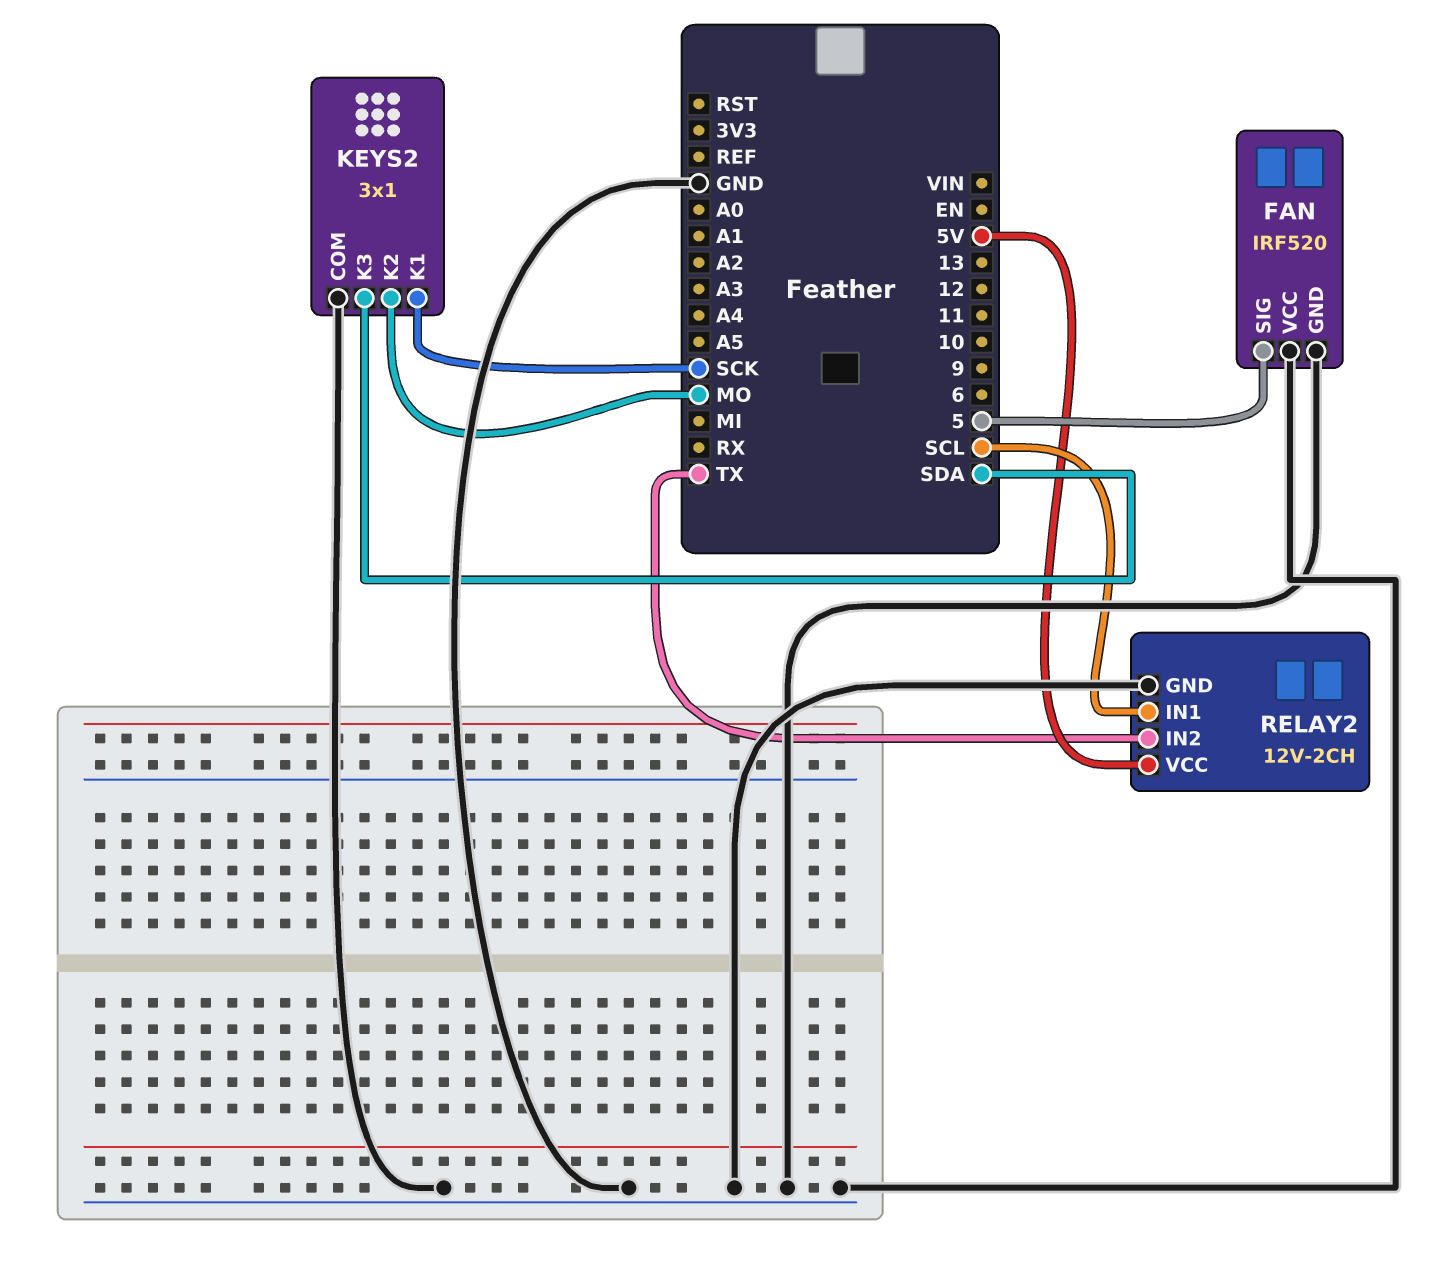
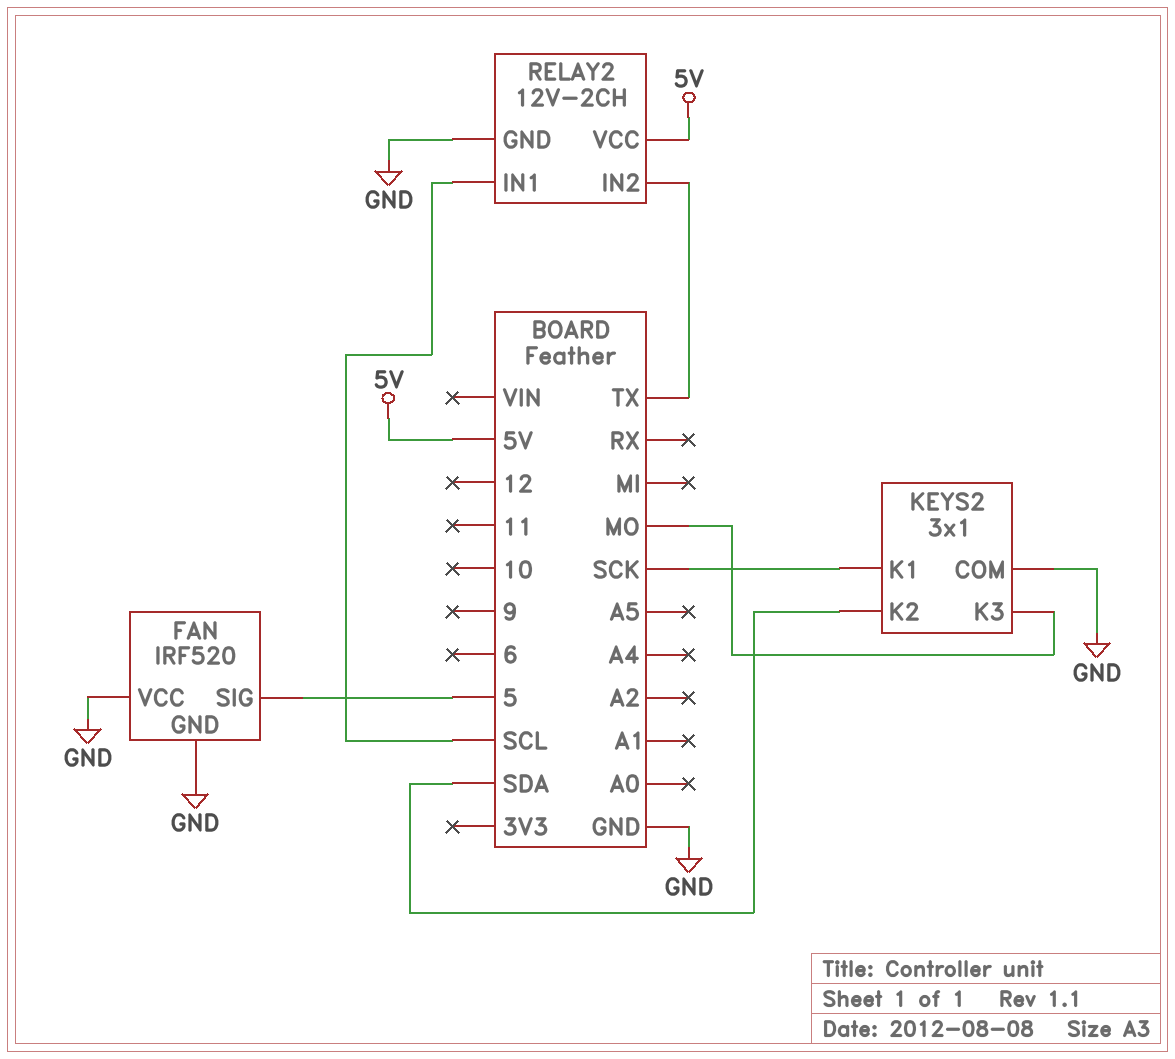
KEYS2 pin K2: MO -> SDA
KEYS2 pin K3: SDA -> MO

